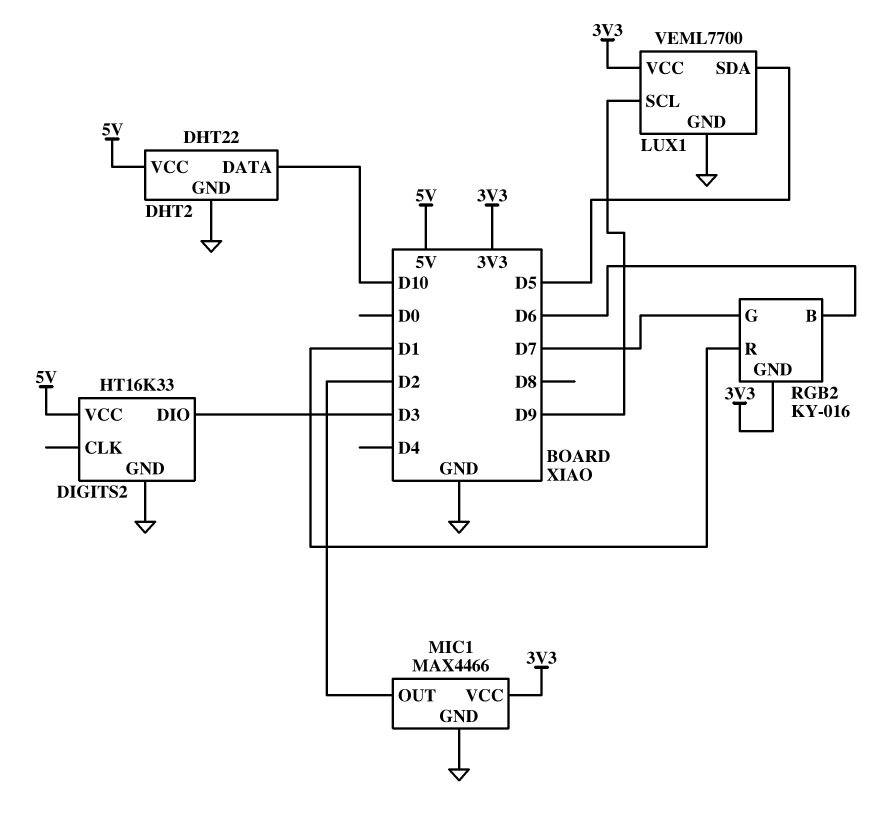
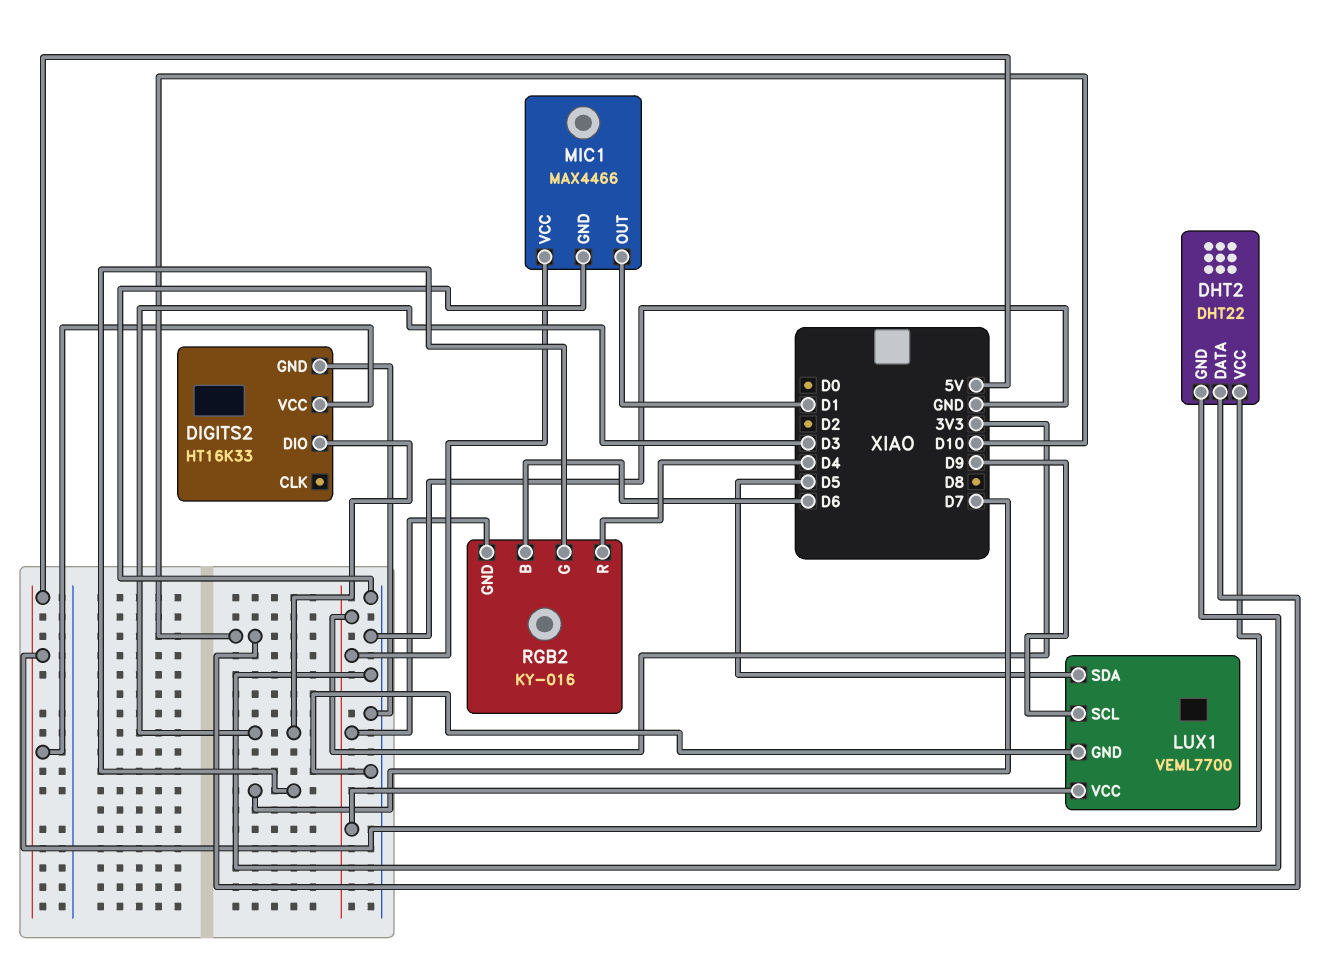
MIC1 pin OUT: D2 -> D1
RGB2 pin R: D1 -> D4

